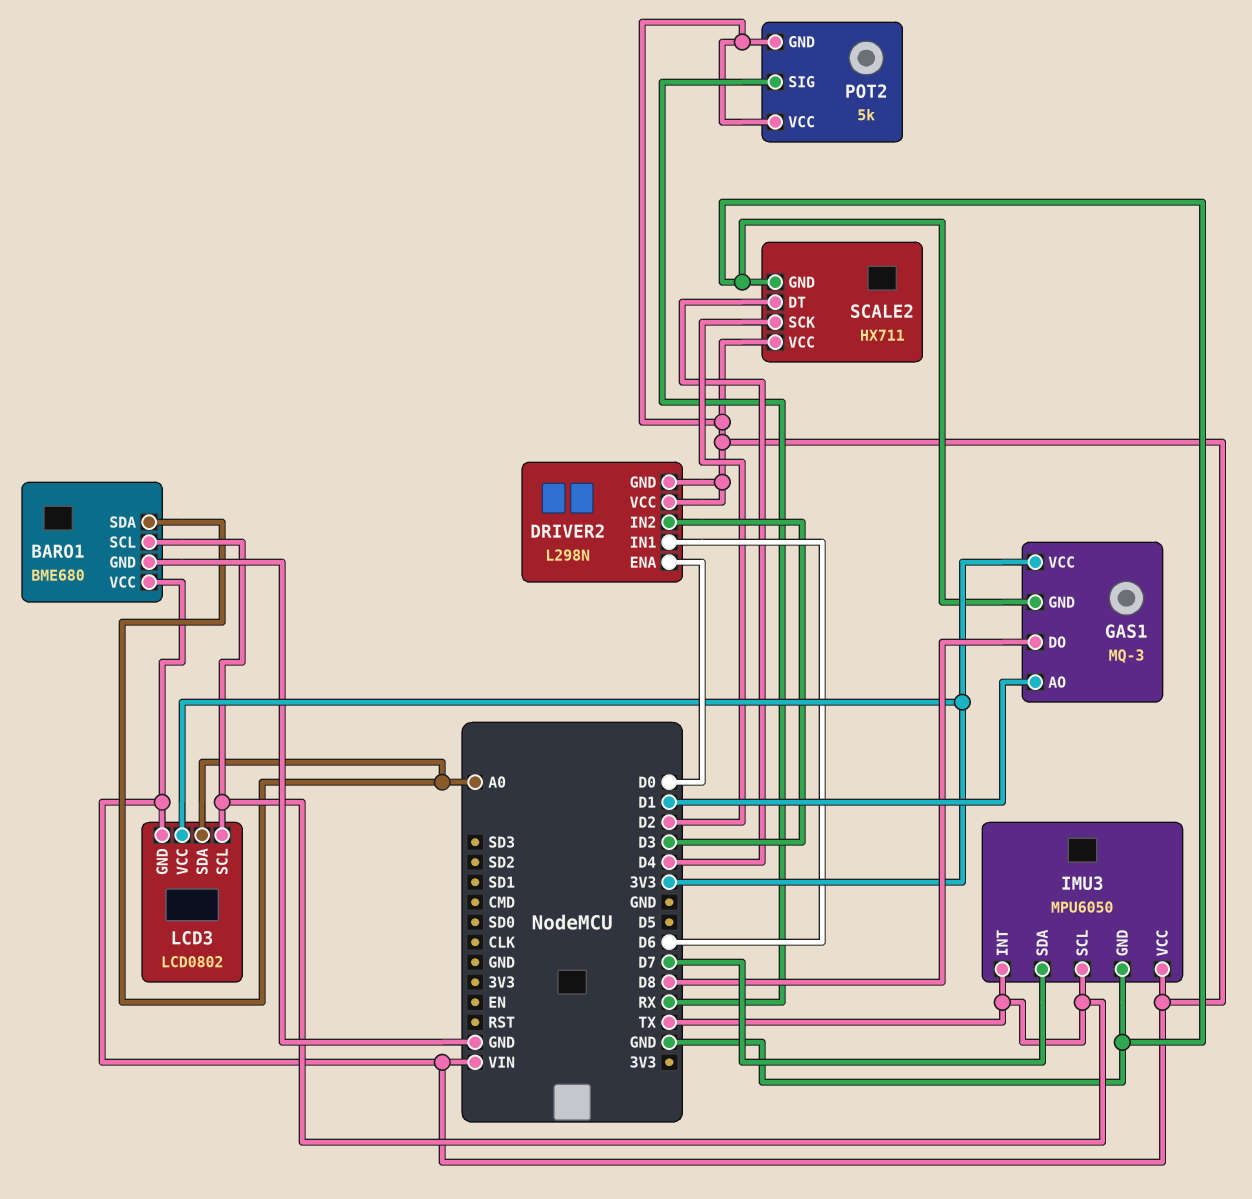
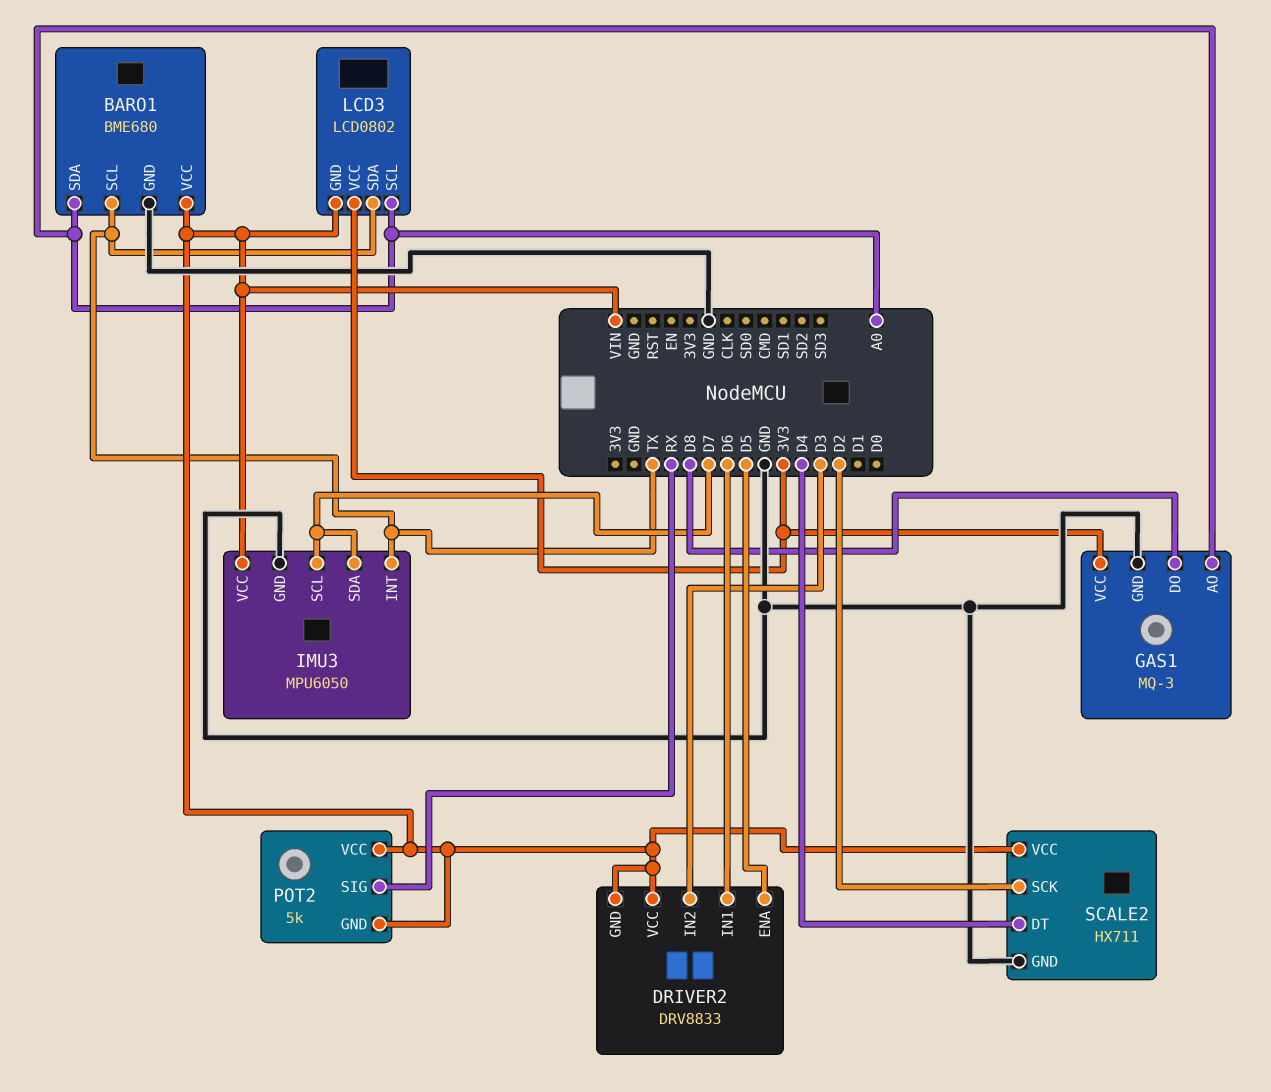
DRIVER2: L298N -> DRV8833
DRIVER2 pin ENA: D0 -> D5
GAS1 pin AO: D1 -> A0
IMU3 pin SCL: TX -> D7
LCD3 pin SCL: TX -> A0
LCD3 pin SDA: A0 -> TX

